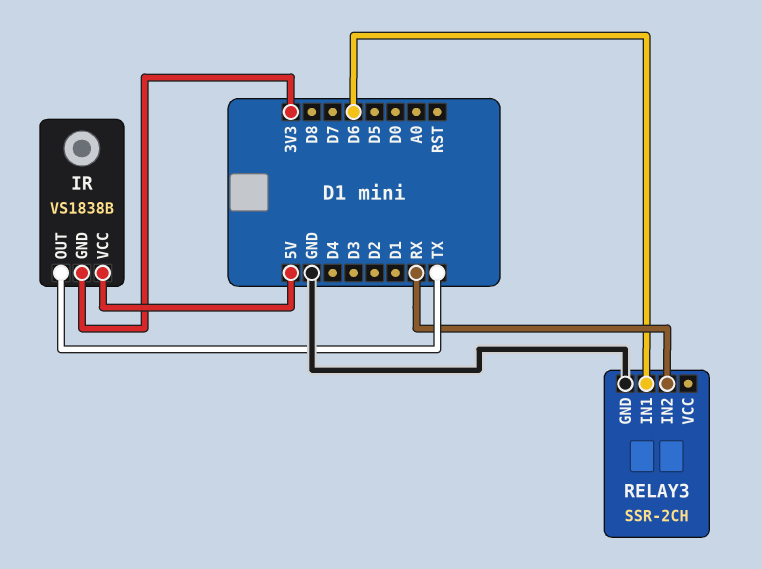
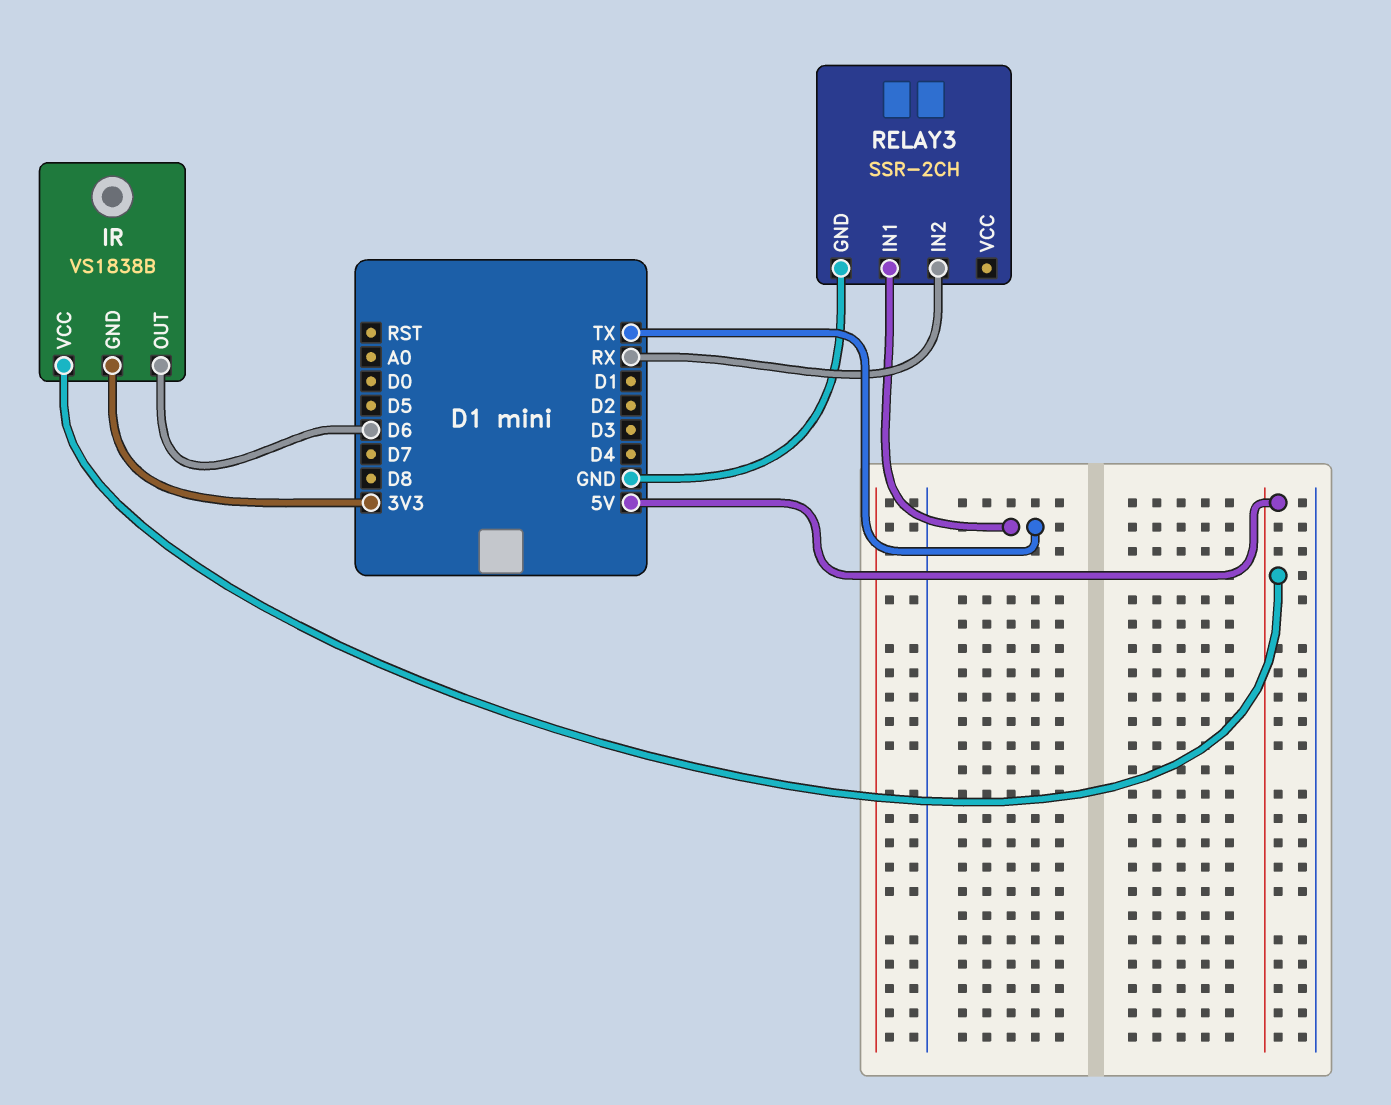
IR pin OUT: TX -> D6
RELAY3 pin IN1: D6 -> TX

